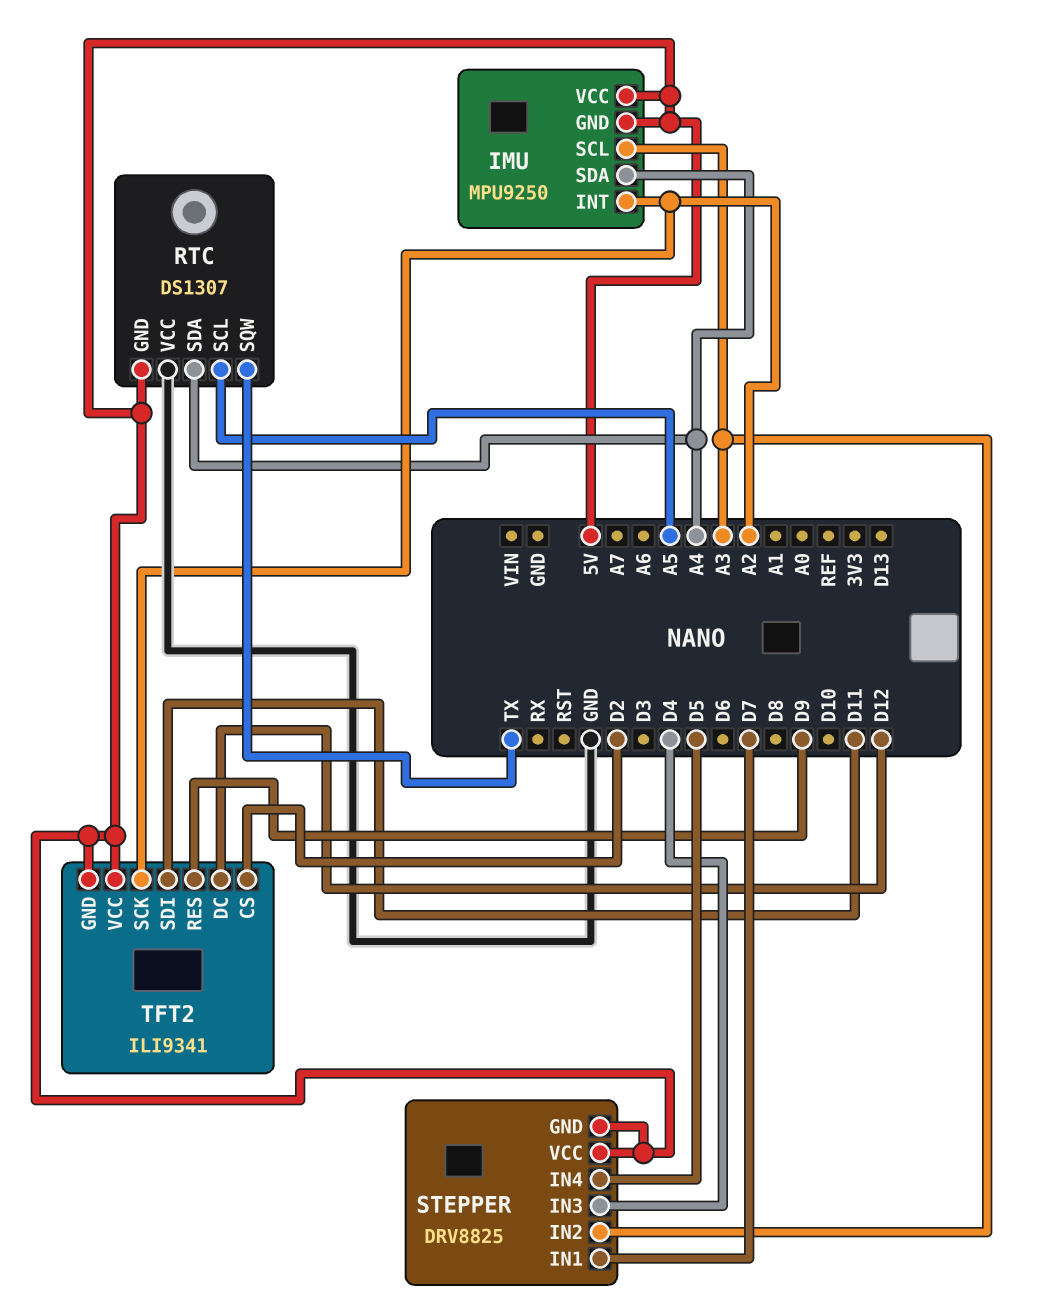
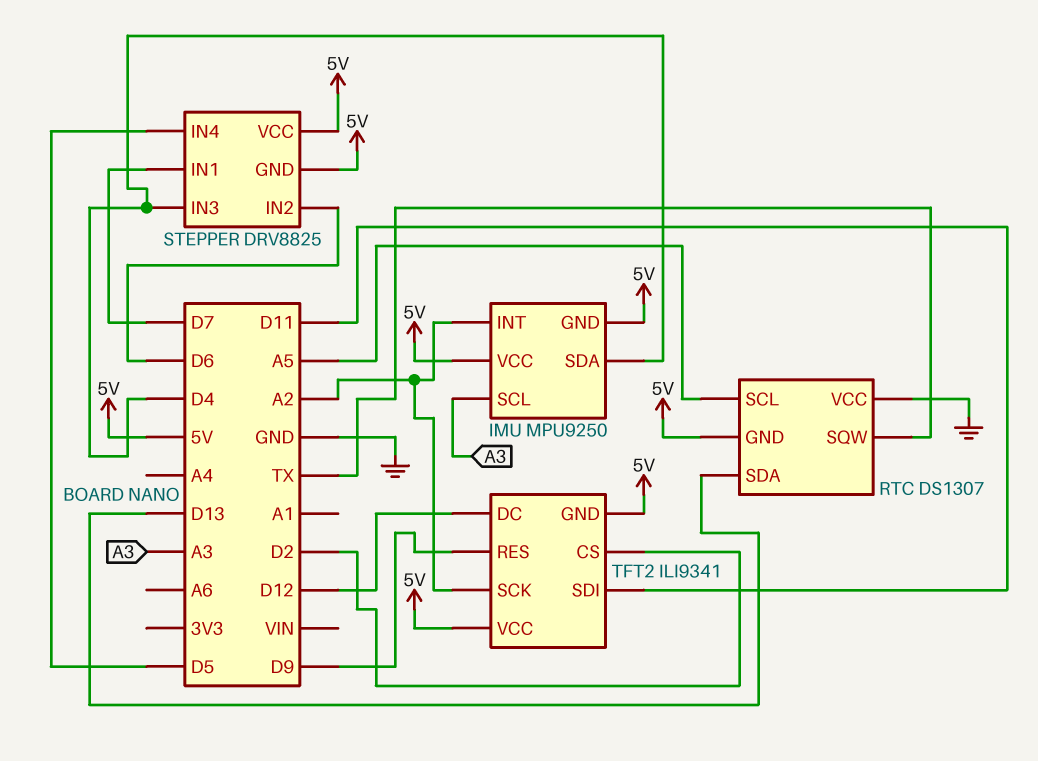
IMU pin SDA: A4 -> D4
RTC pin SDA: A4 -> D13
STEPPER pin IN2: A3 -> D6

